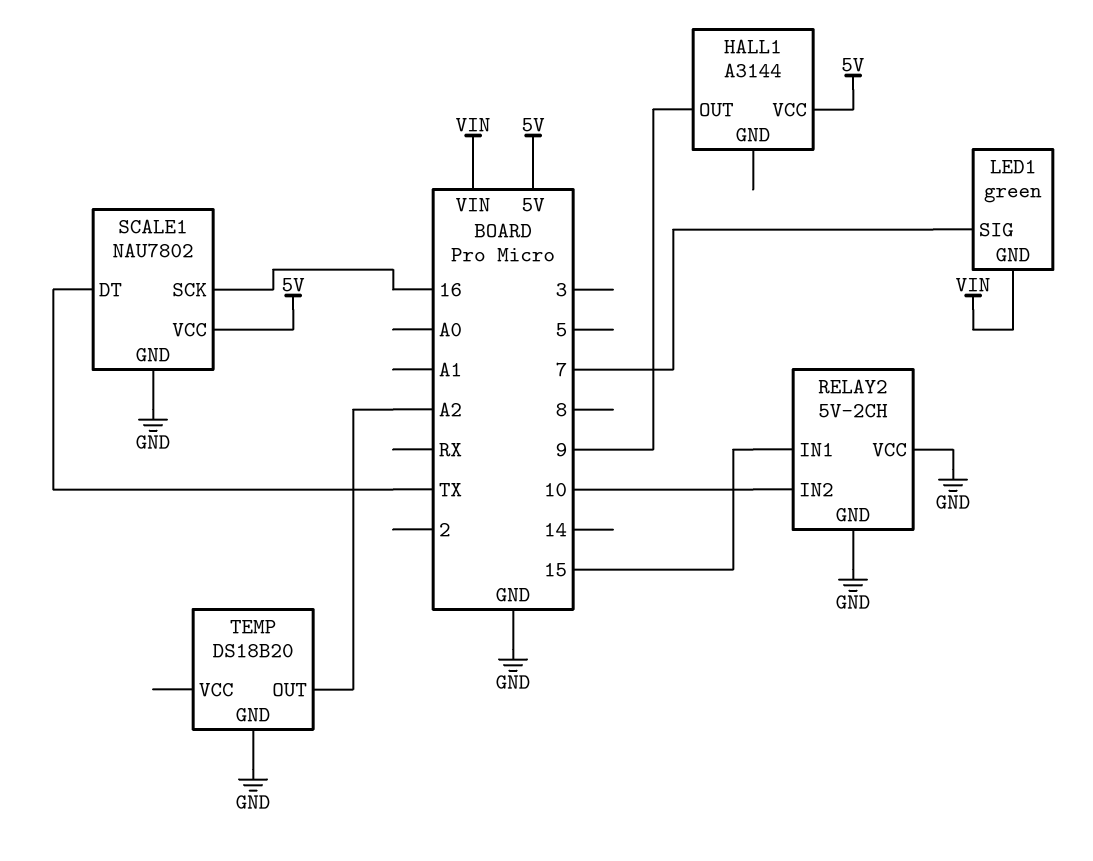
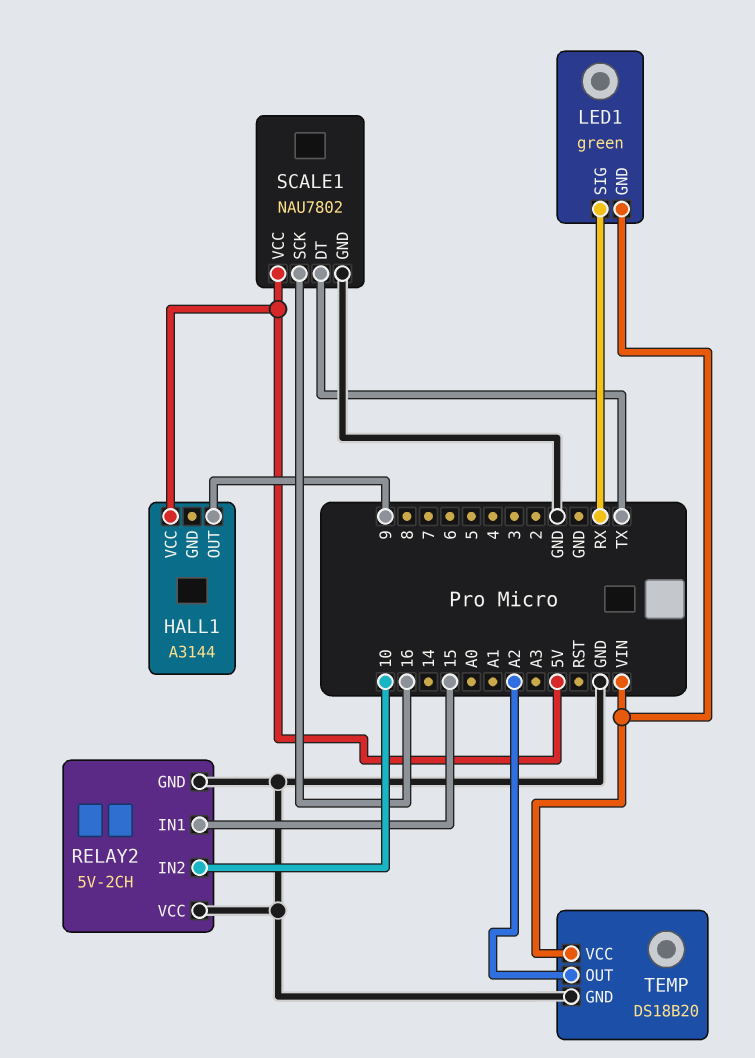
LED1 pin SIG: 7 -> RX
TEMP pin VCC: none -> VIN

